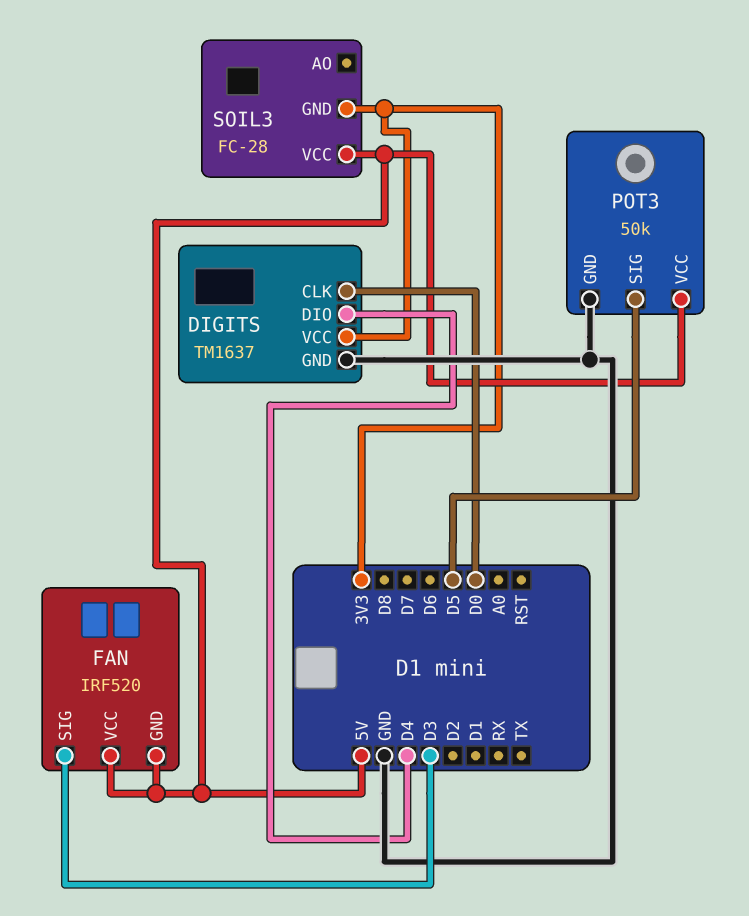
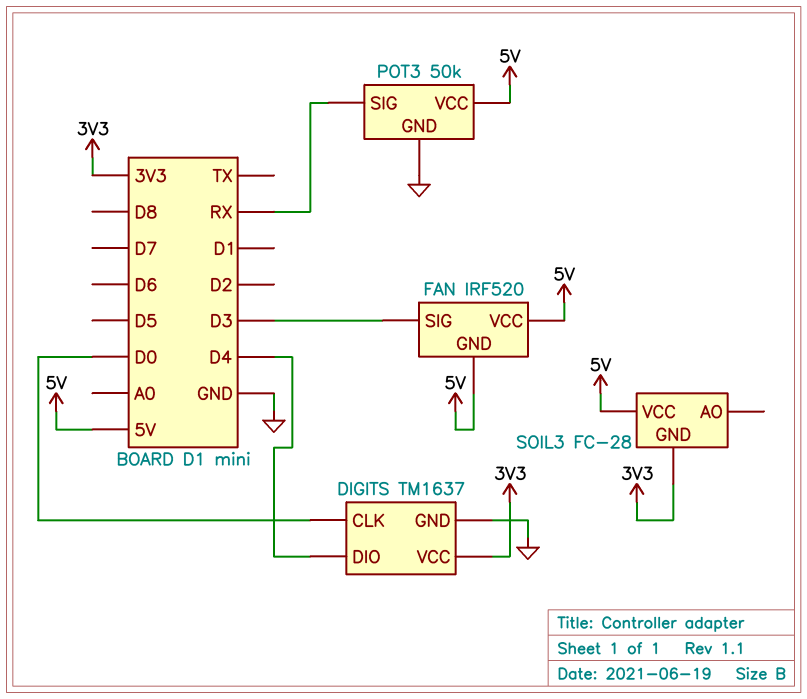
POT3 pin SIG: D5 -> RX

